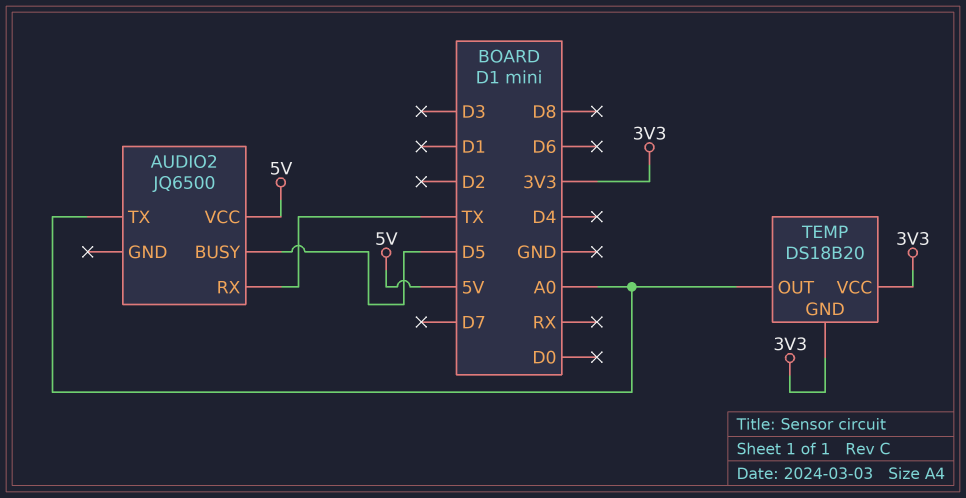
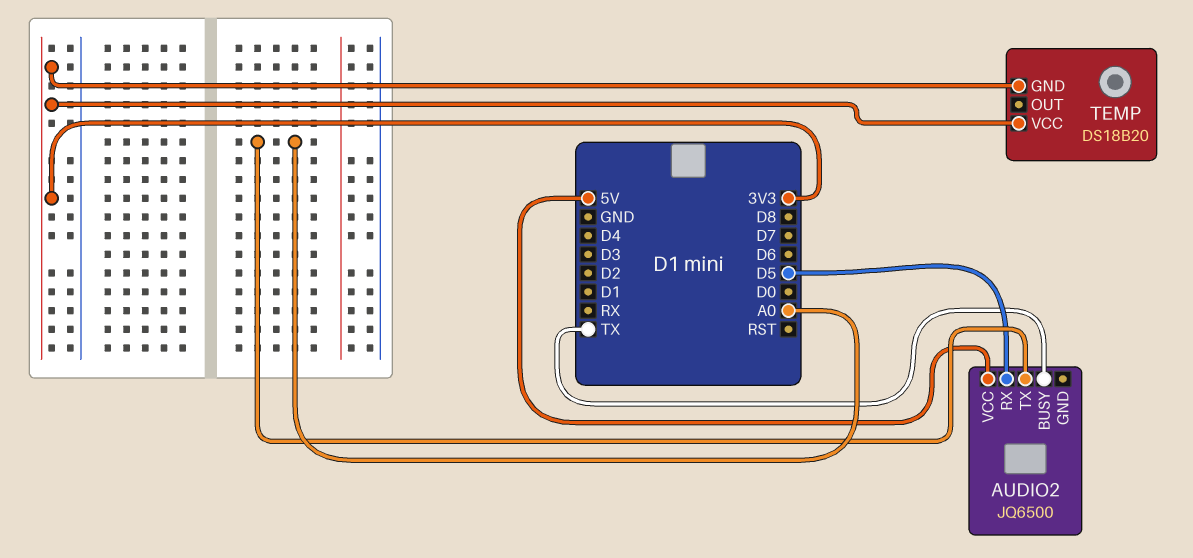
AUDIO2 pin BUSY: D5 -> TX
AUDIO2 pin RX: TX -> D5
TEMP pin OUT: A0 -> none

